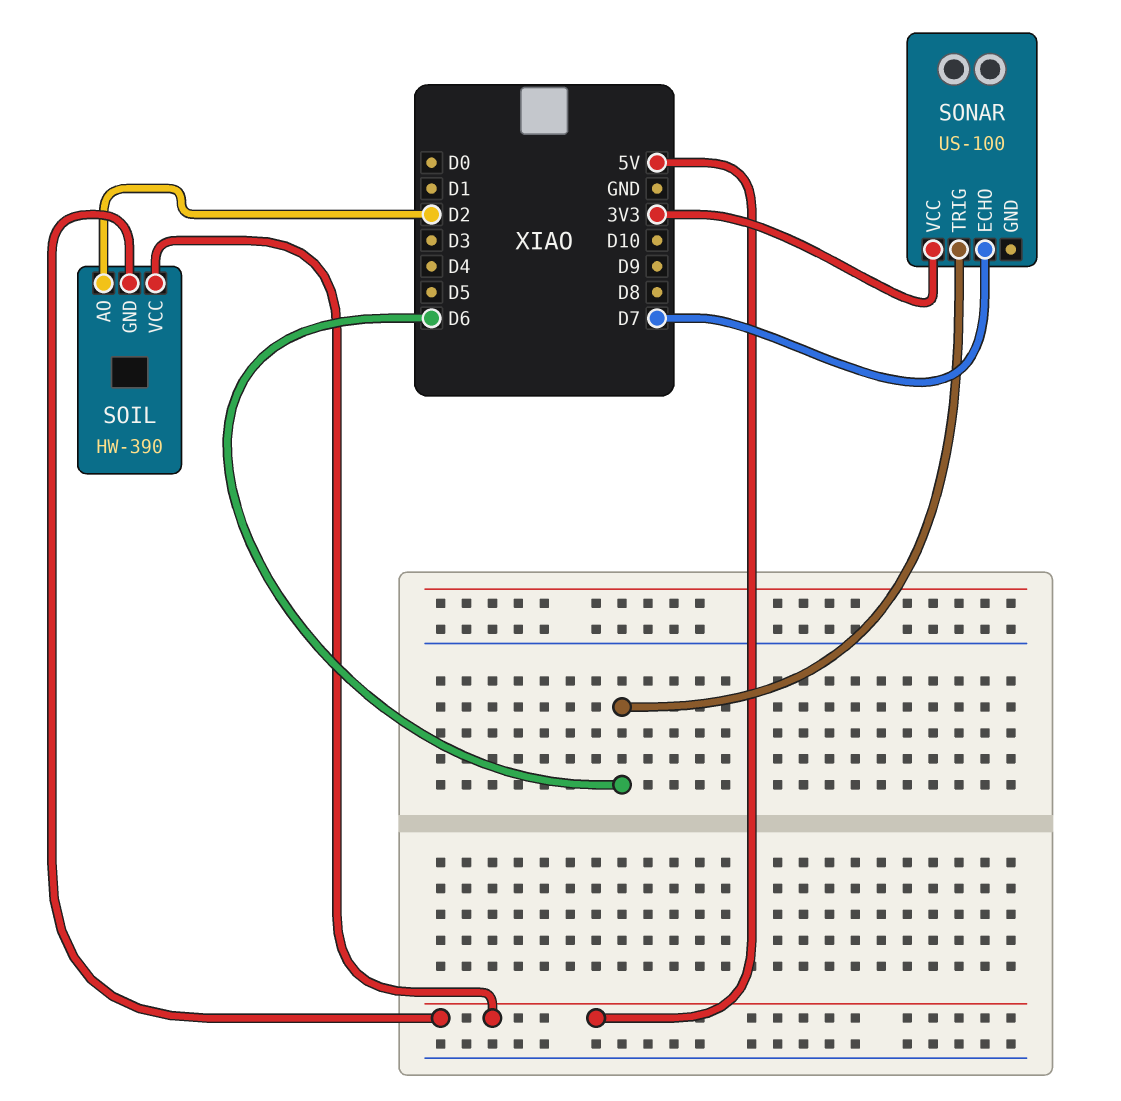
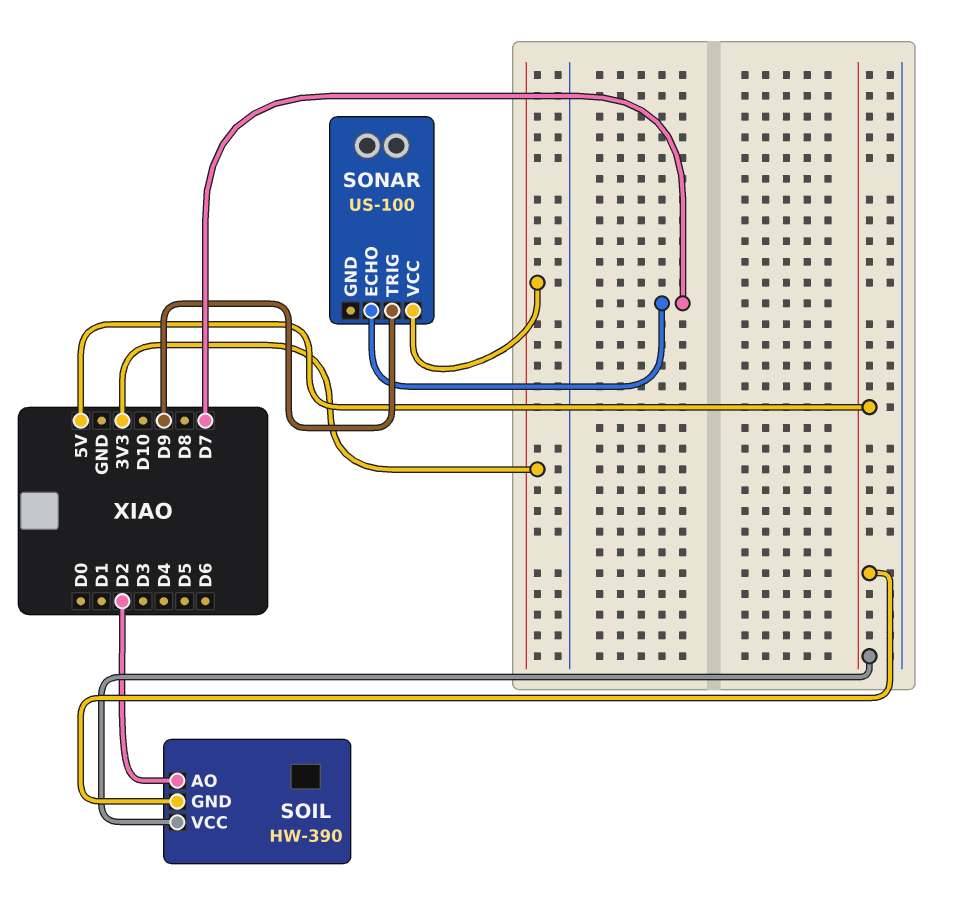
SONAR pin TRIG: D6 -> D9

